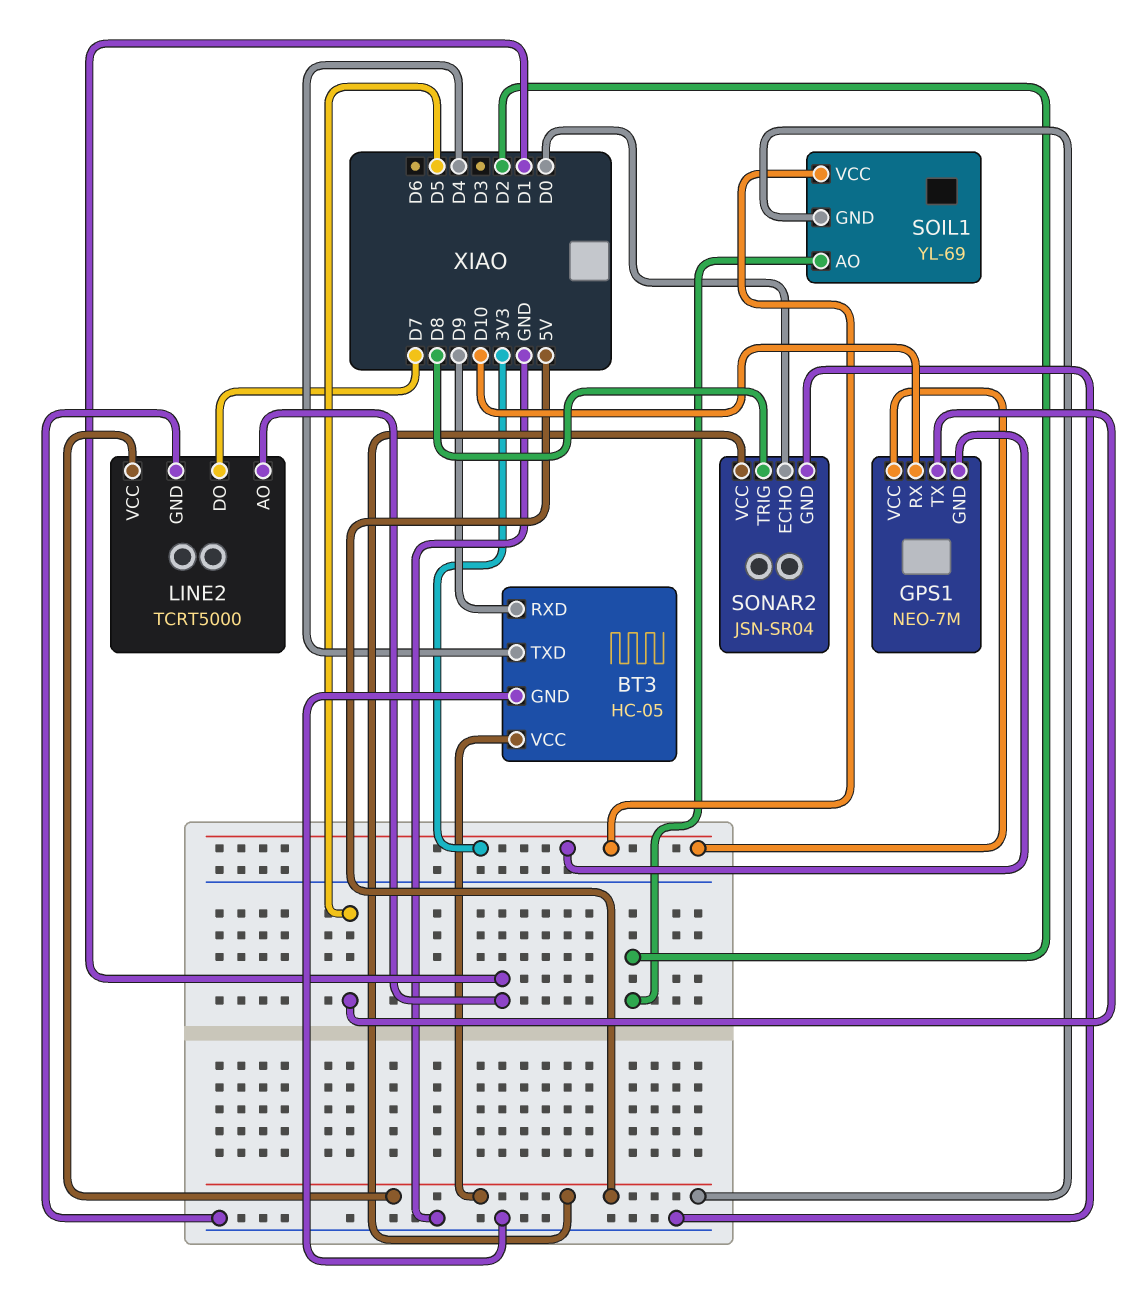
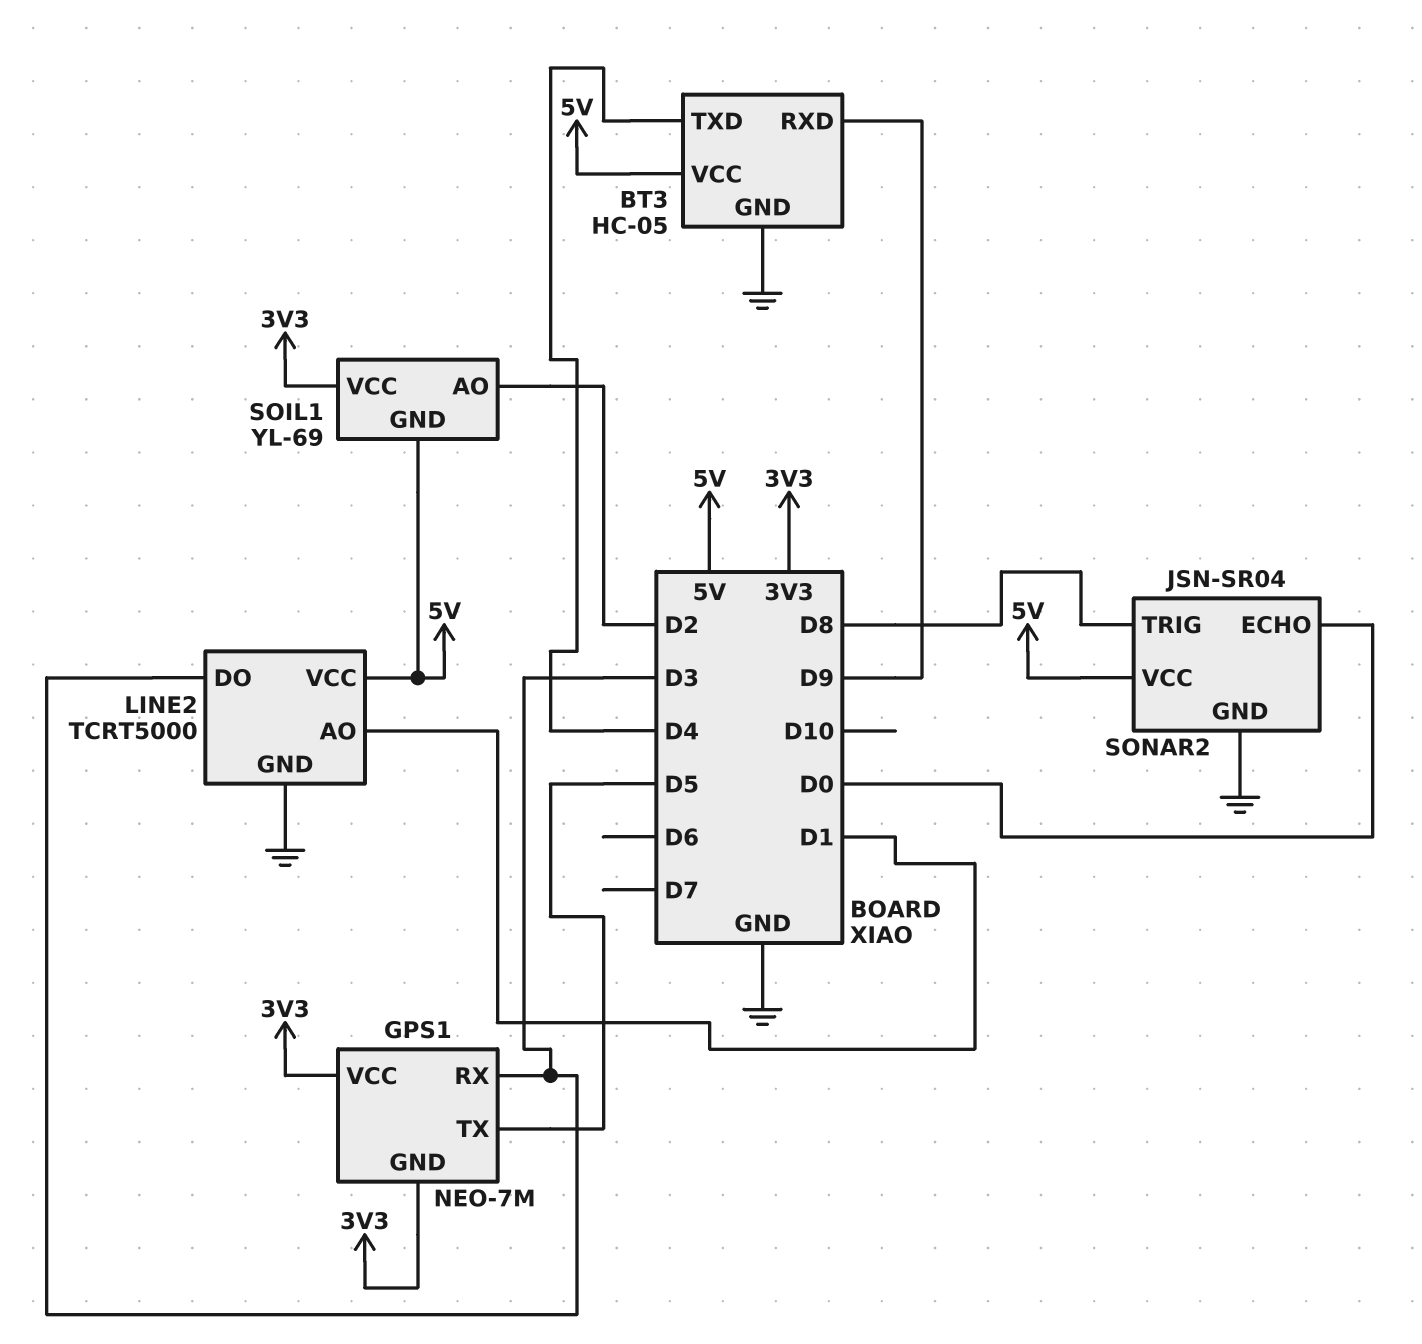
GPS1 pin RX: D10 -> D3
LINE2 pin DO: D7 -> D3

